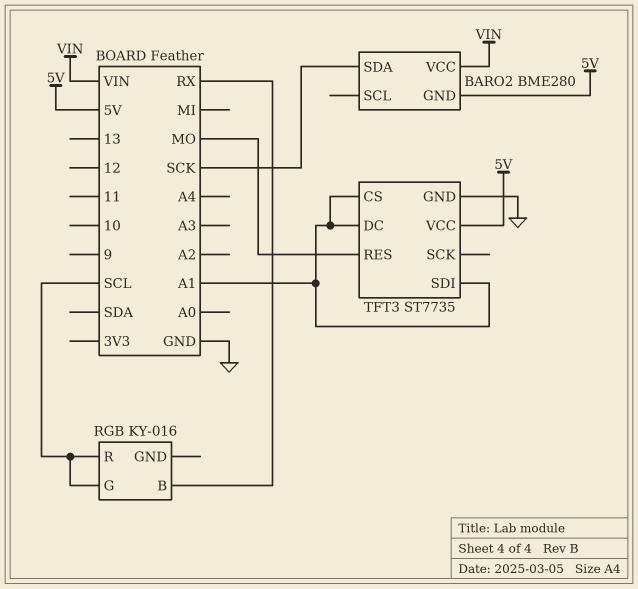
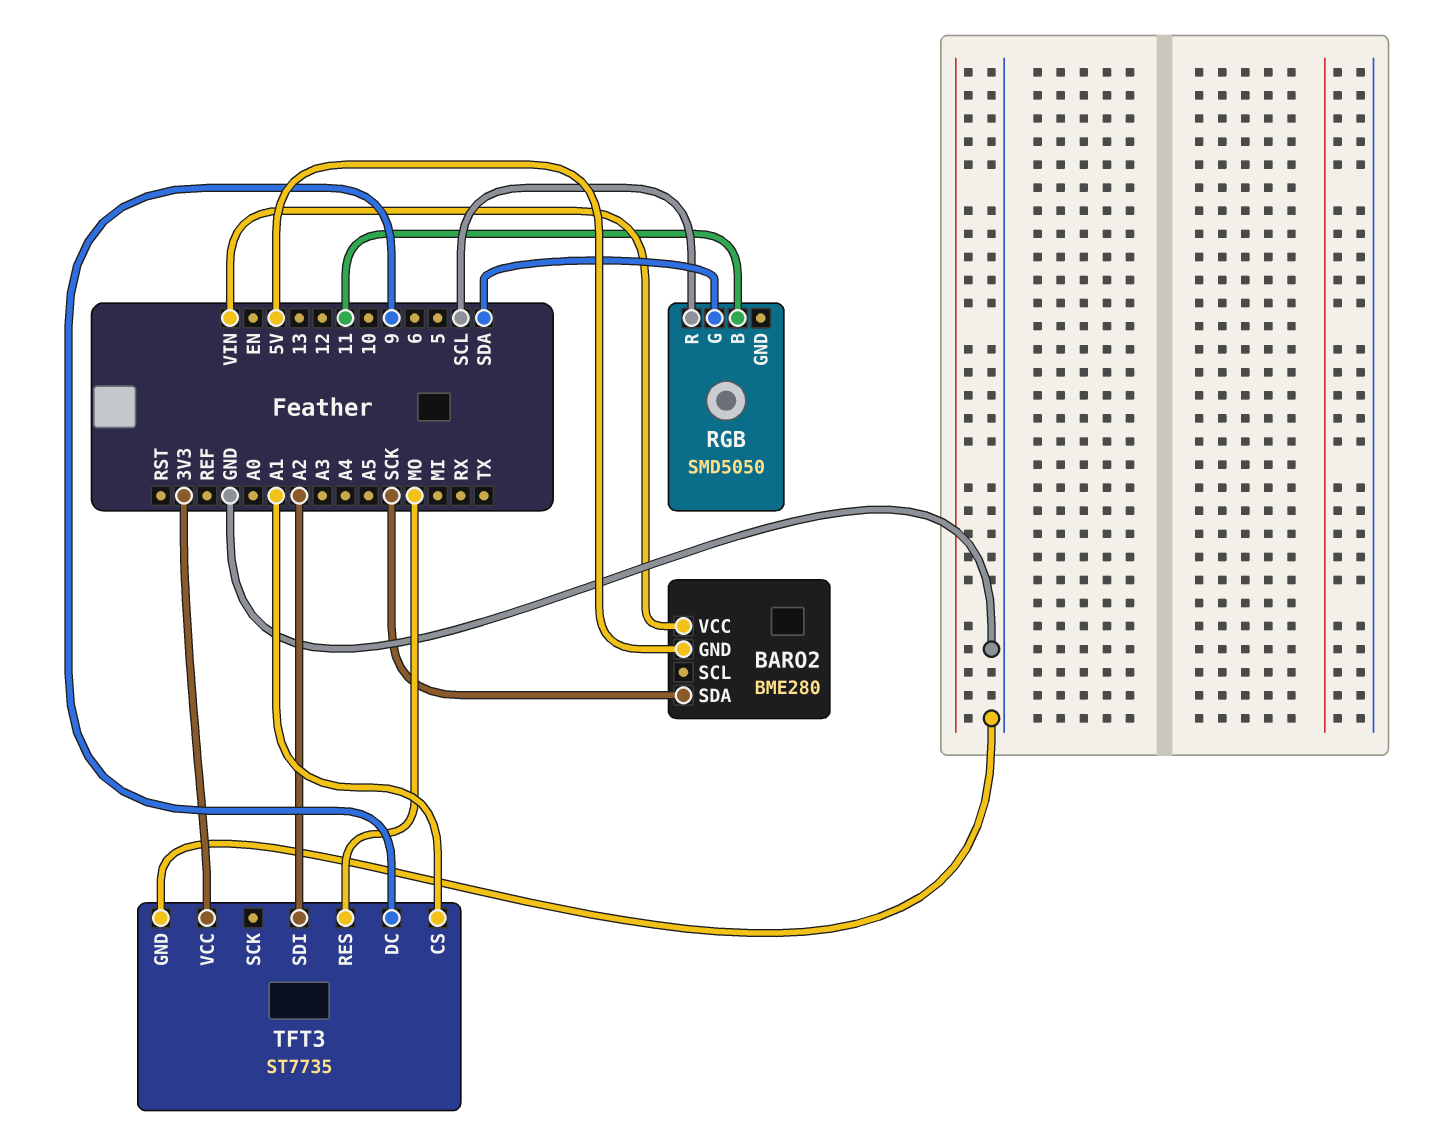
RGB: KY-016 -> SMD5050
RGB pin B: RX -> 11
RGB pin G: SCL -> SDA
TFT3 pin DC: A1 -> 9
TFT3 pin SDI: A1 -> A2
TFT3 pin VCC: 5V -> 3V3

